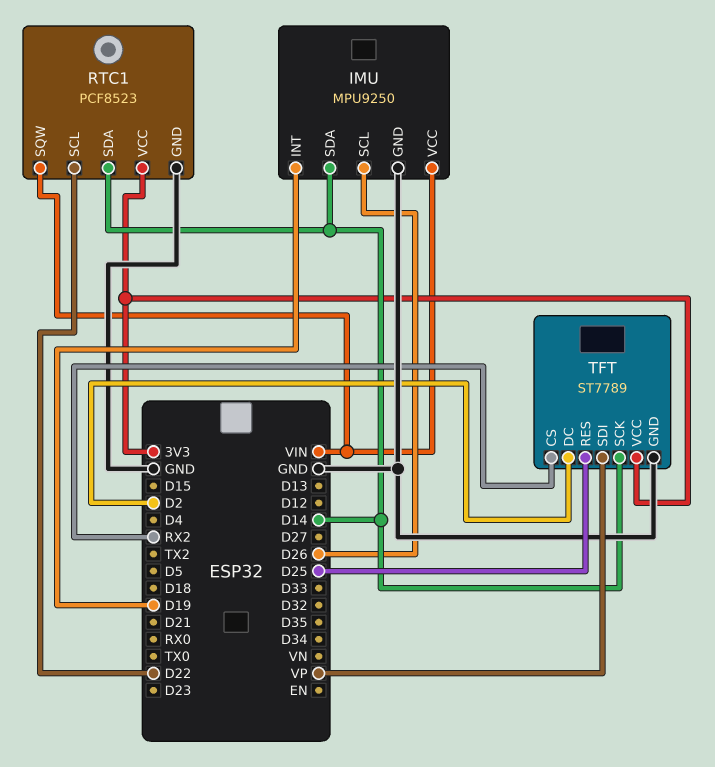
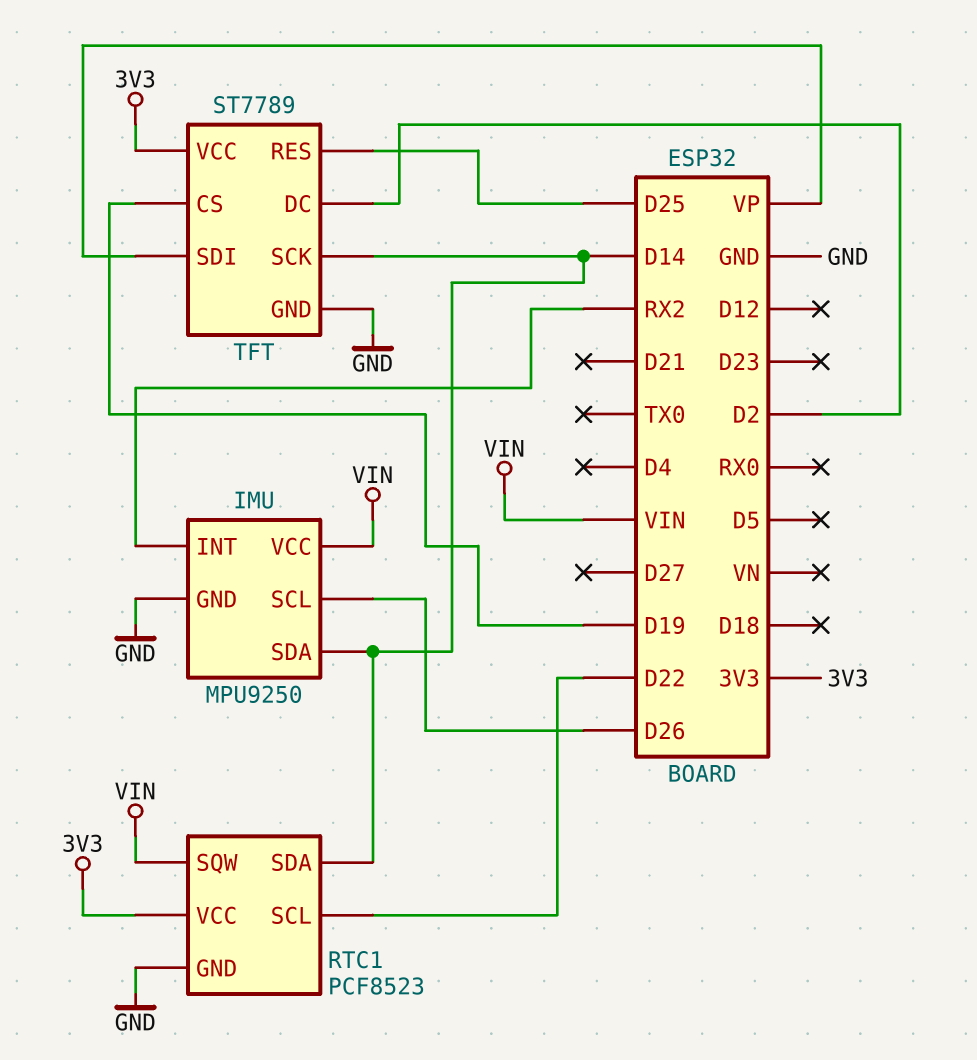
IMU pin INT: D19 -> RX2
TFT pin CS: RX2 -> D19

